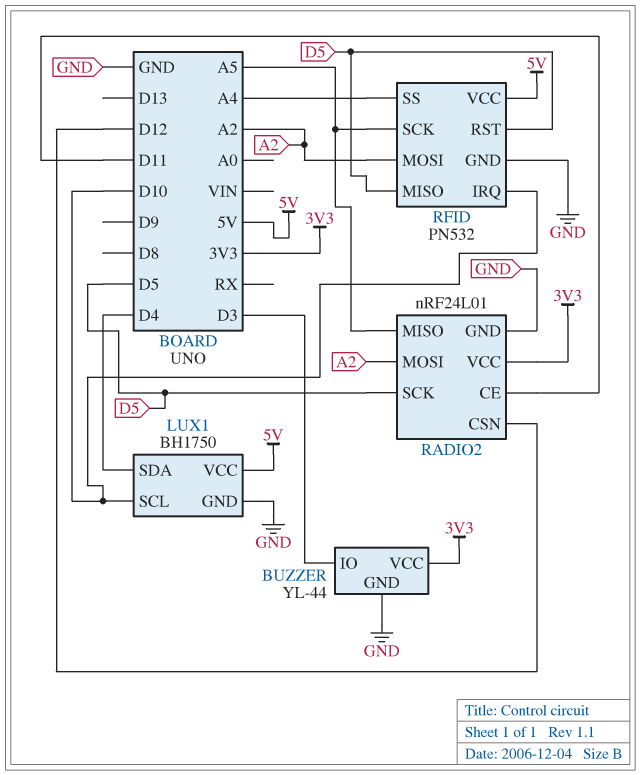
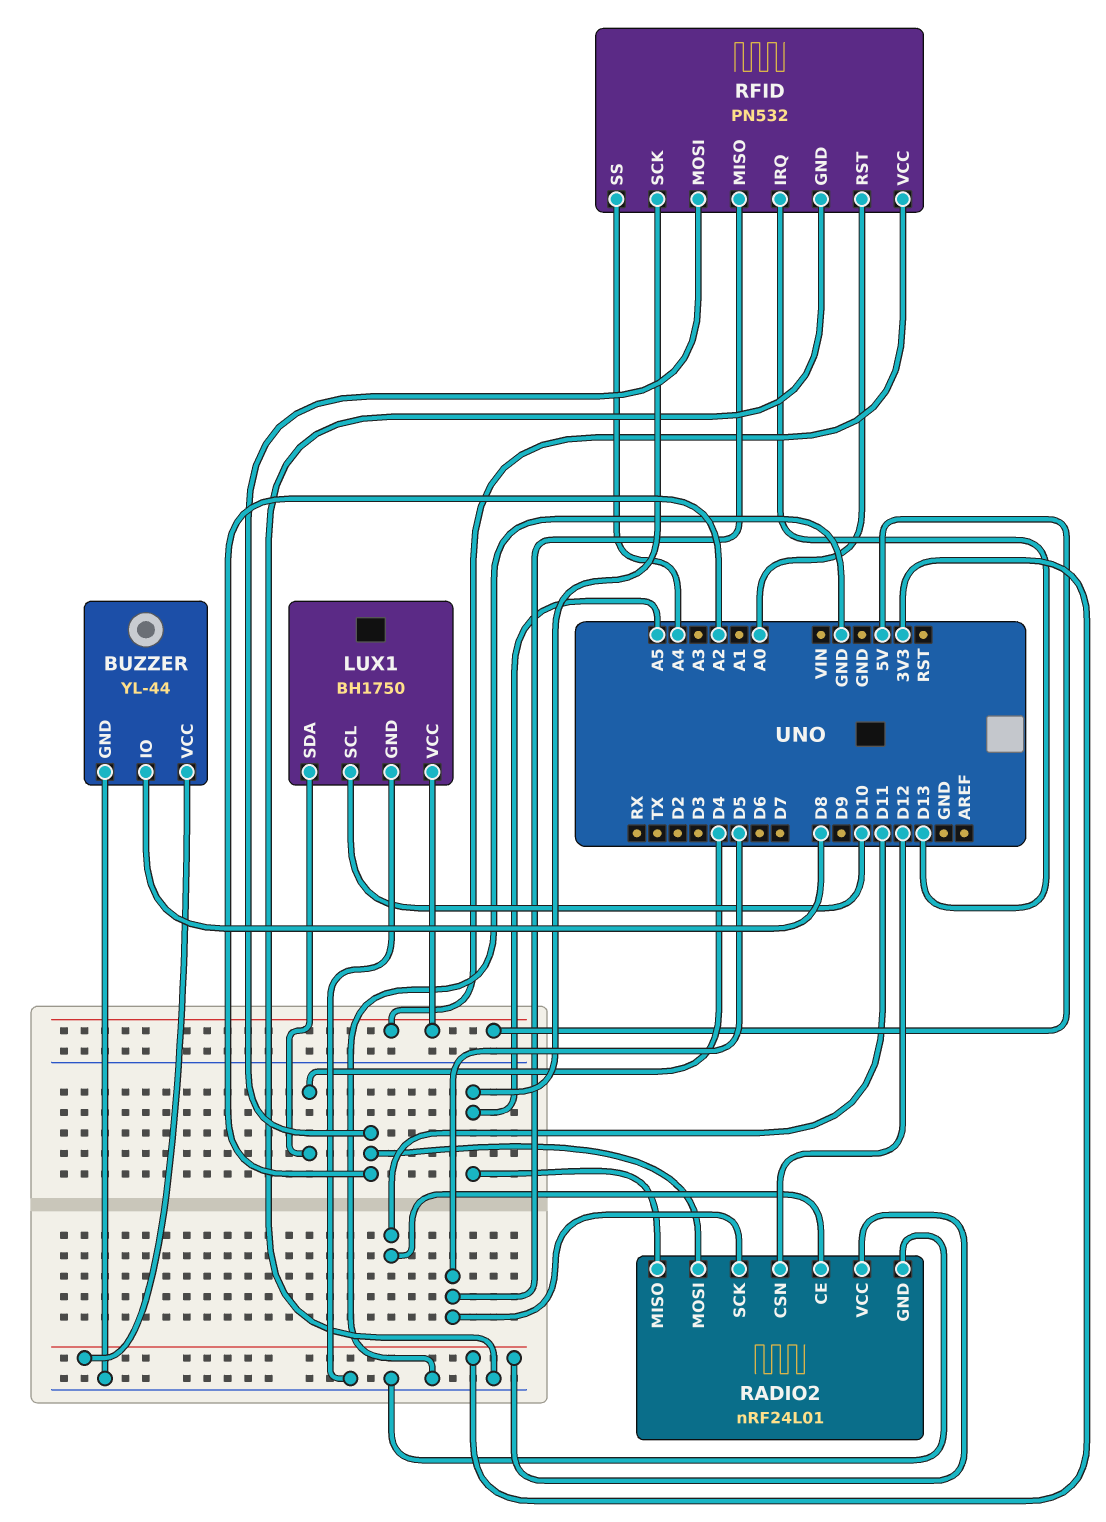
BUZZER pin IO: D3 -> D8
RFID pin IRQ: D10 -> D13
RFID pin RST: D5 -> A0

